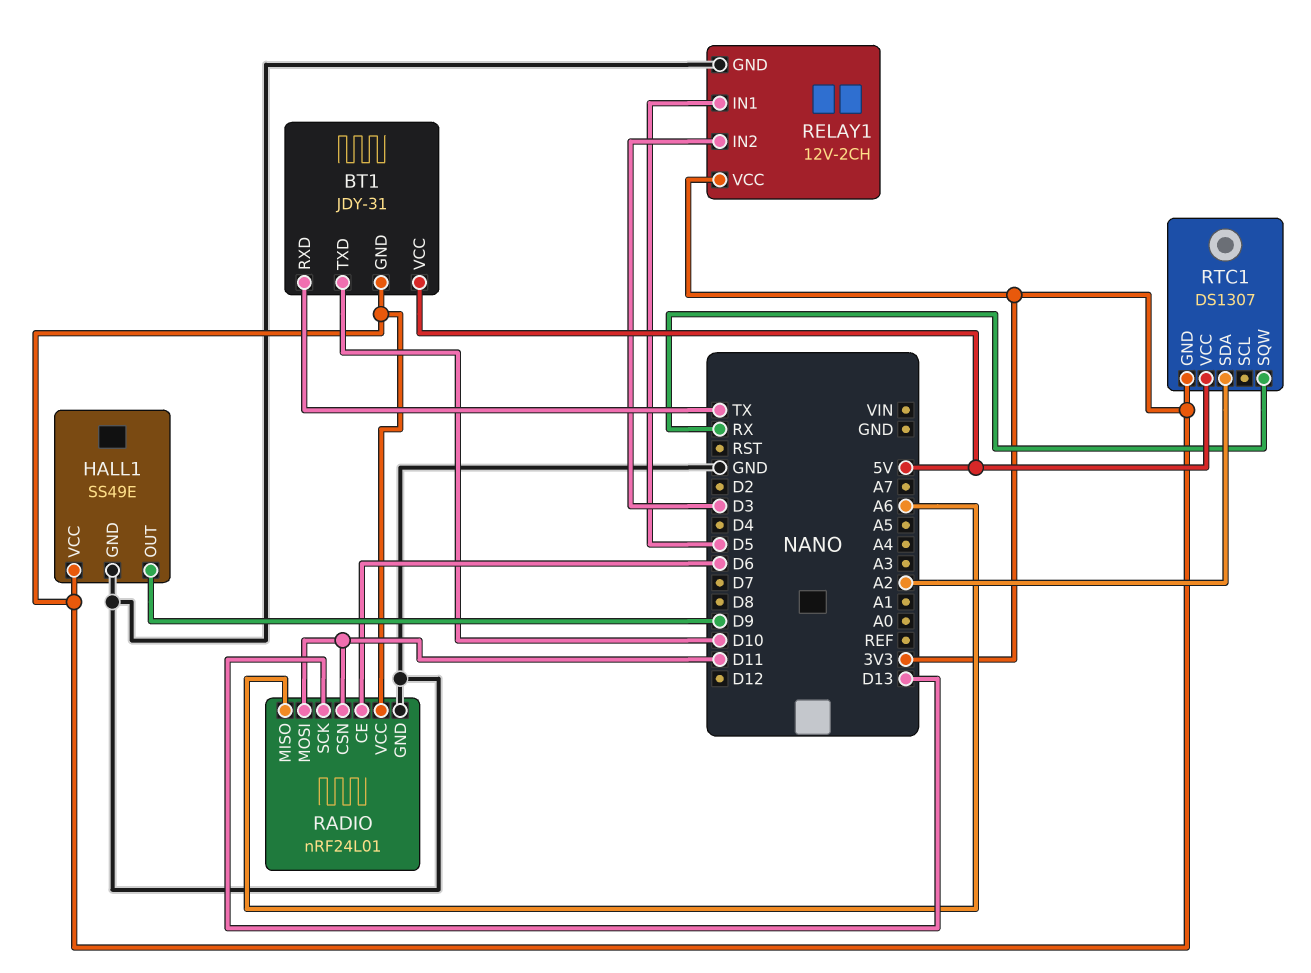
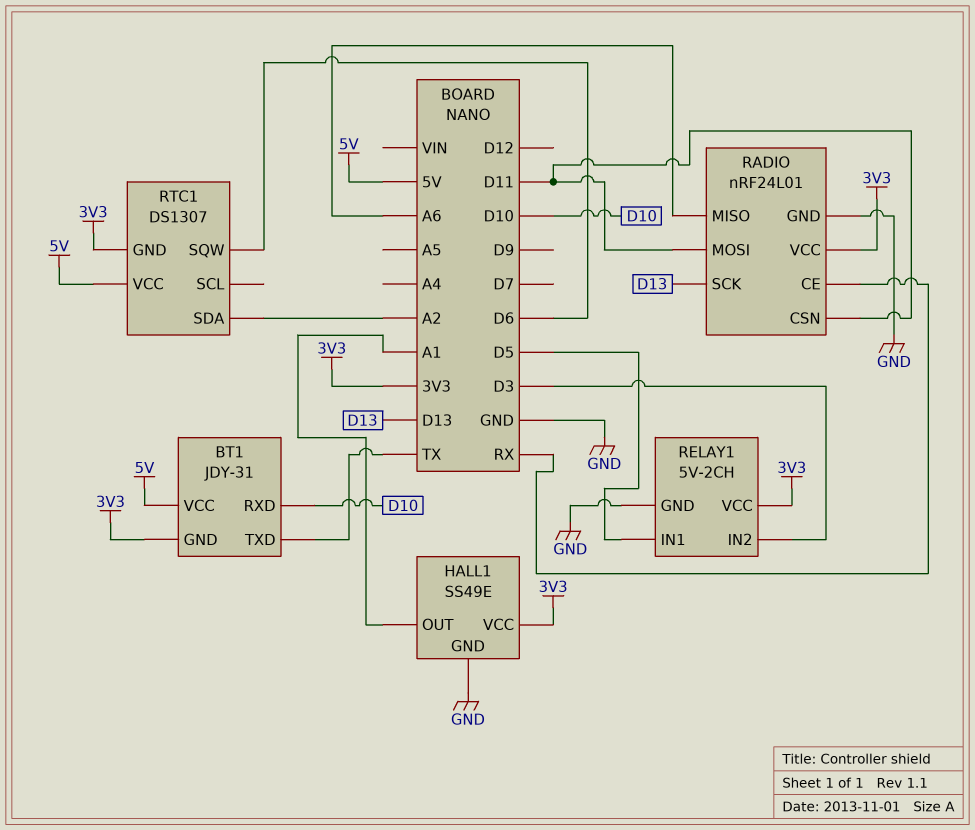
BT1 pin RXD: TX -> D10
BT1 pin TXD: D10 -> TX
HALL1 pin OUT: D9 -> A1
RADIO pin CE: D6 -> RX
RELAY1: 12V-2CH -> 5V-2CH
RTC1 pin SQW: RX -> D6

